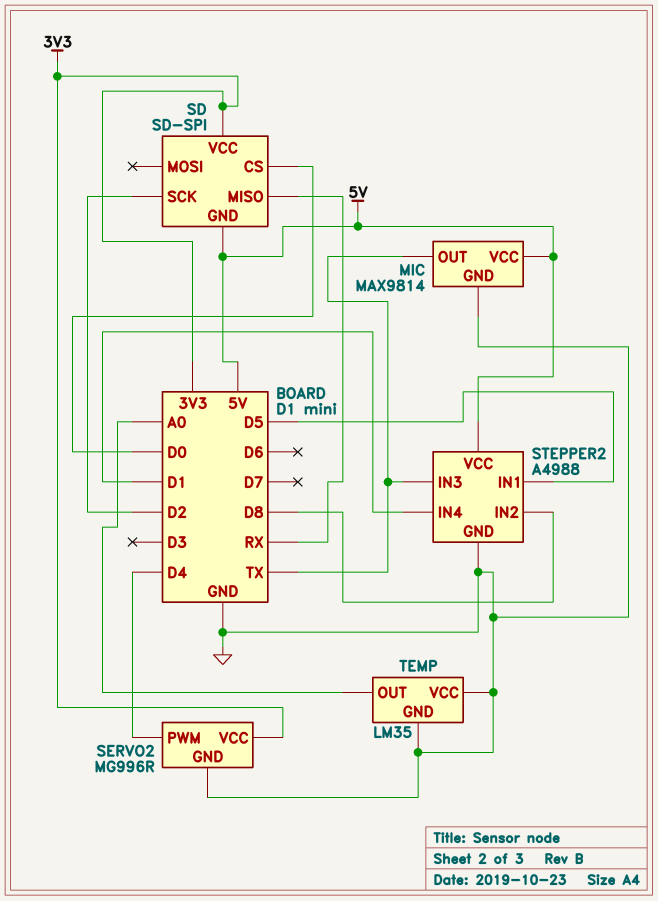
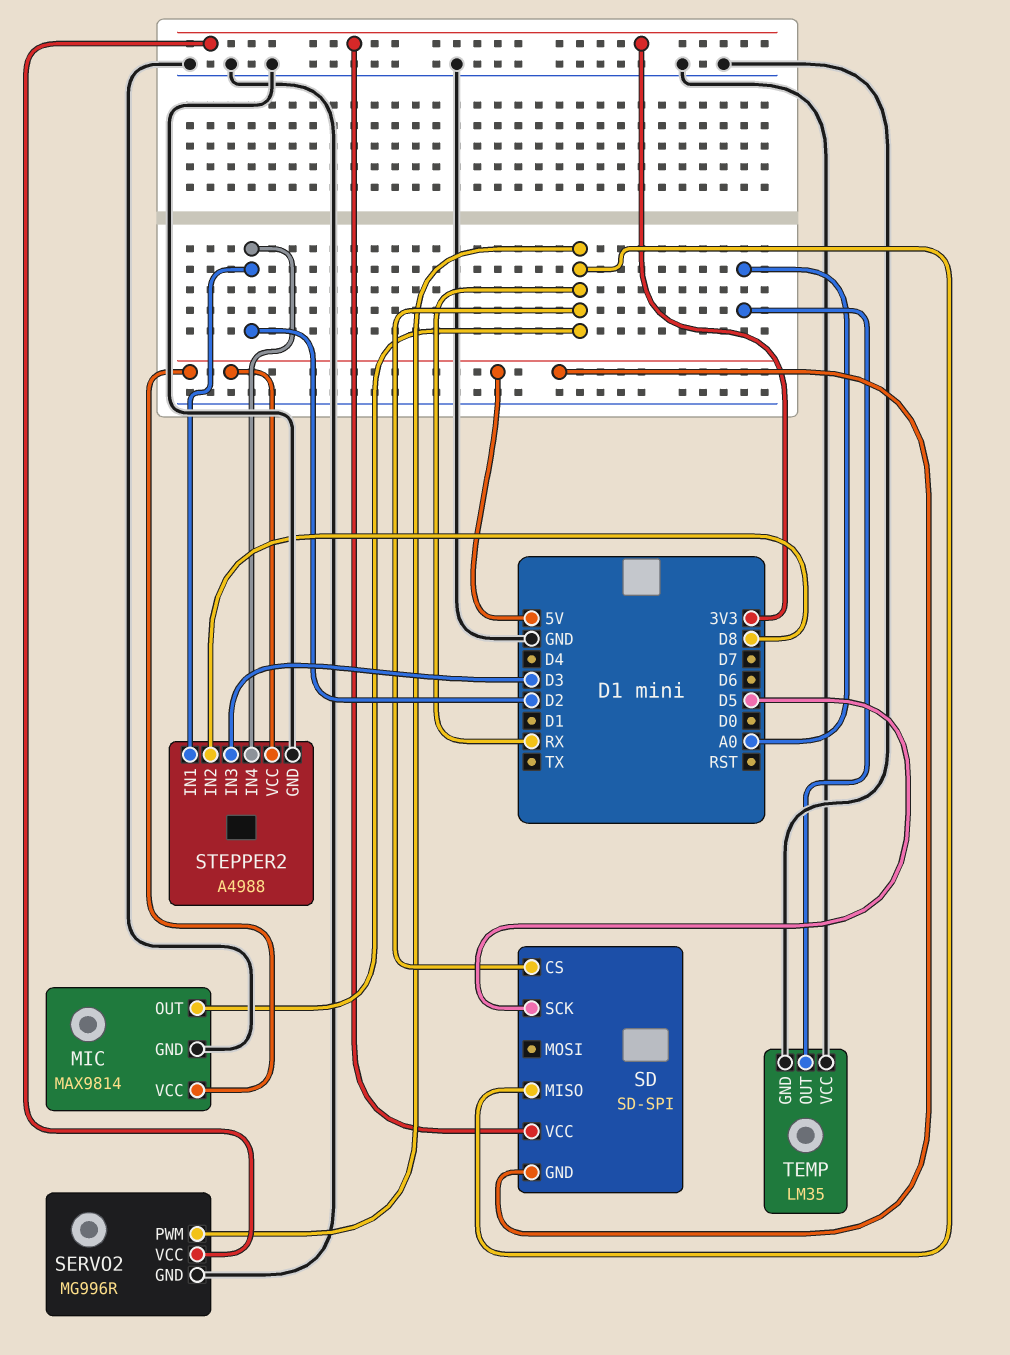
MIC pin OUT: TX -> RX
SD pin CS: D0 -> RX
SD pin SCK: D2 -> D5
SERVO2 pin PWM: D4 -> RX
STEPPER2 pin IN1: D5 -> D2
STEPPER2 pin IN3: TX -> D3
STEPPER2 pin IN4: D1 -> D2

